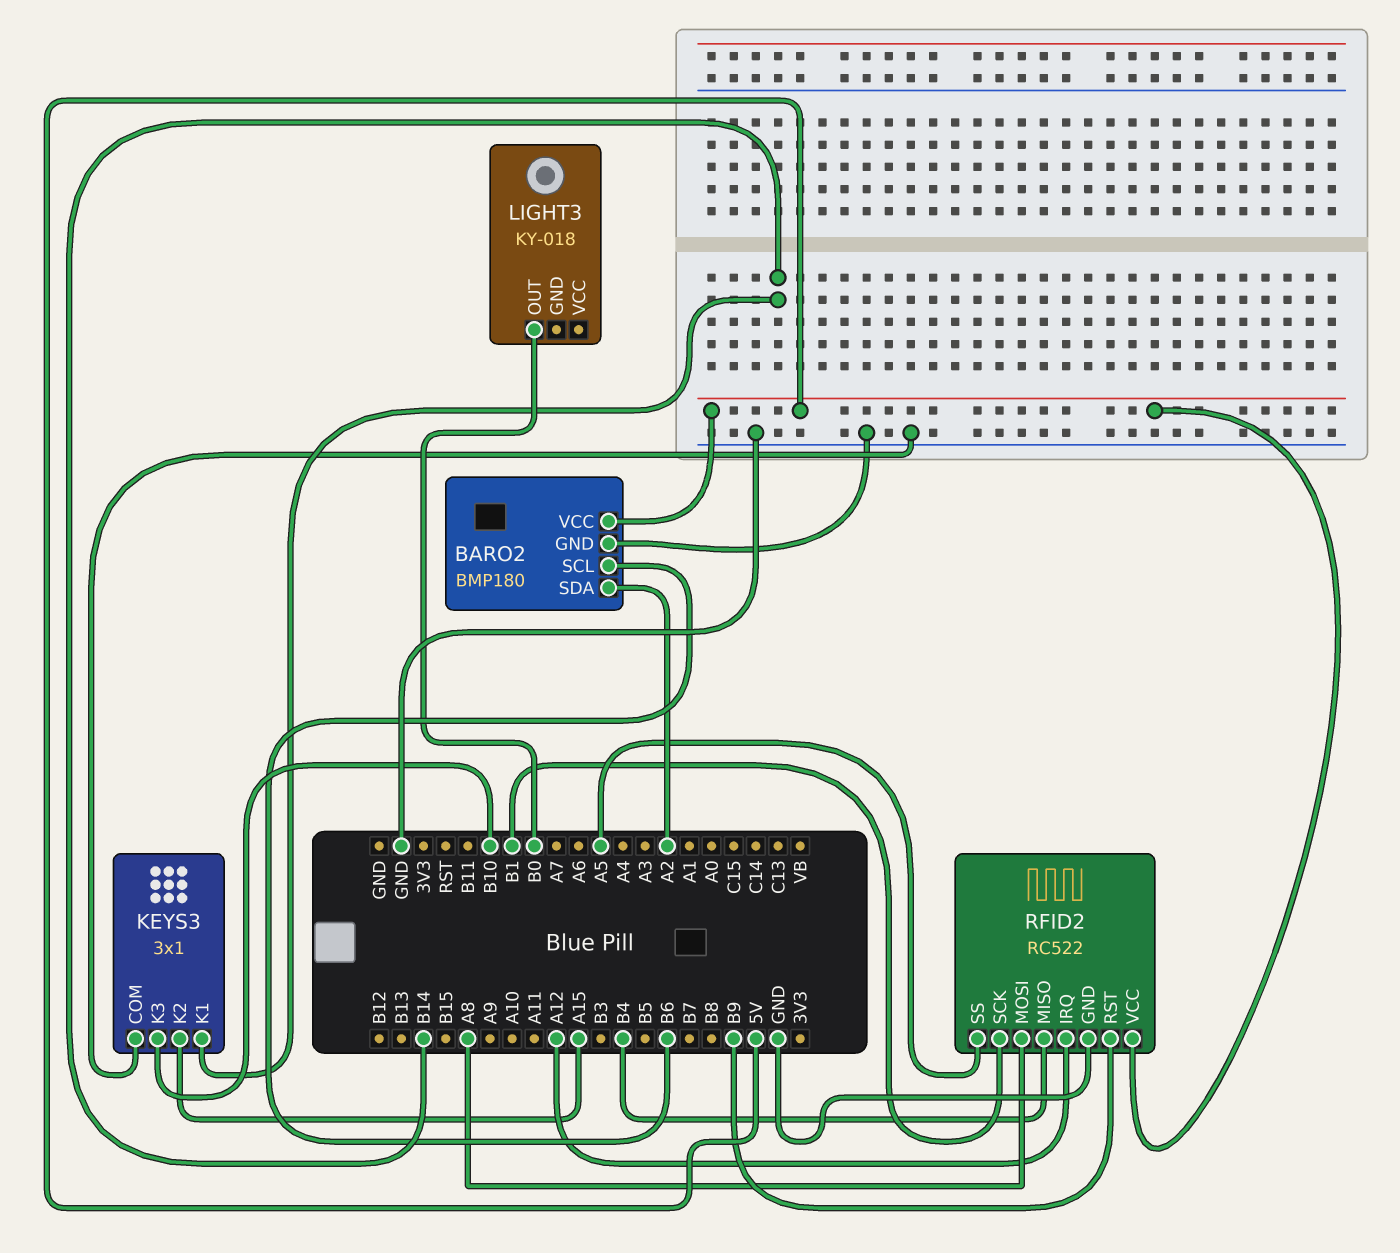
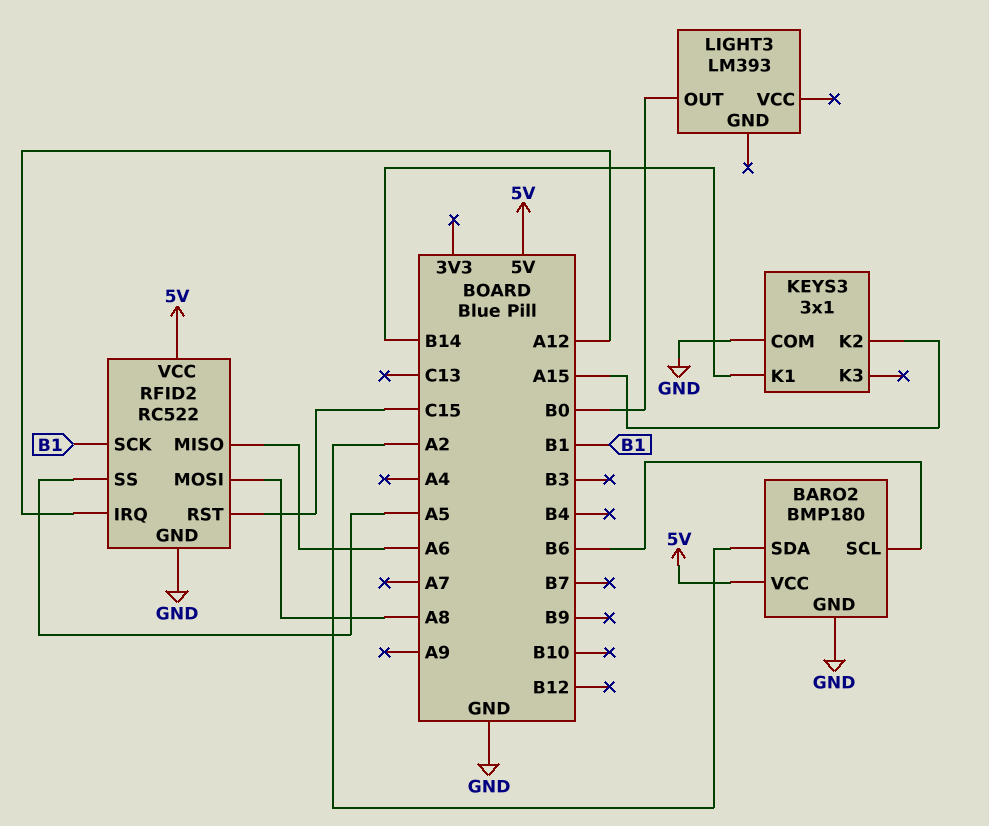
KEYS3 pin K3: B10 -> none
LIGHT3: KY-018 -> LM393
RFID2 pin MISO: B4 -> A6
RFID2 pin RST: B9 -> C15

